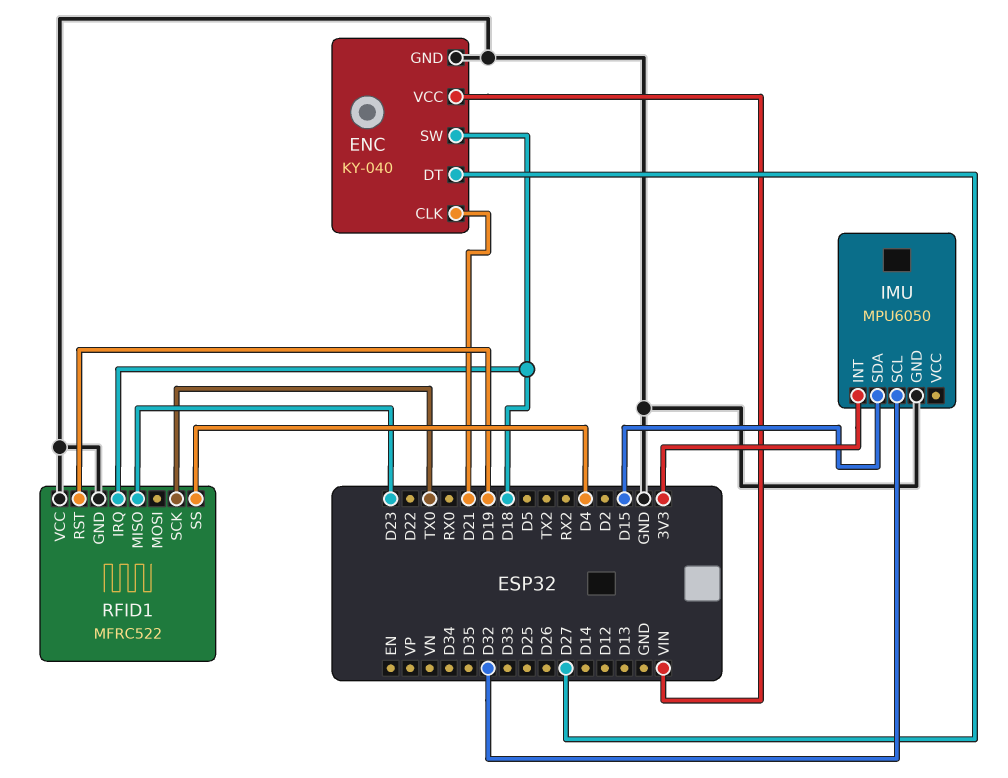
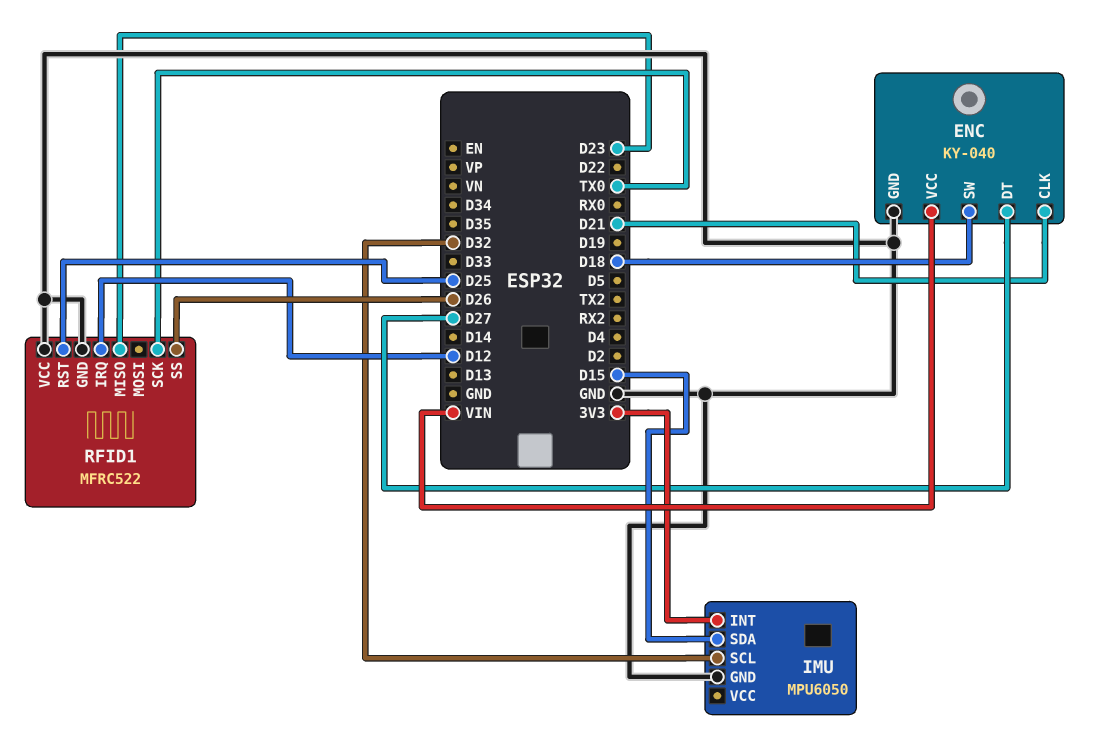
RFID1 pin IRQ: D18 -> D12
RFID1 pin RST: D19 -> D25
RFID1 pin SS: D4 -> D26

